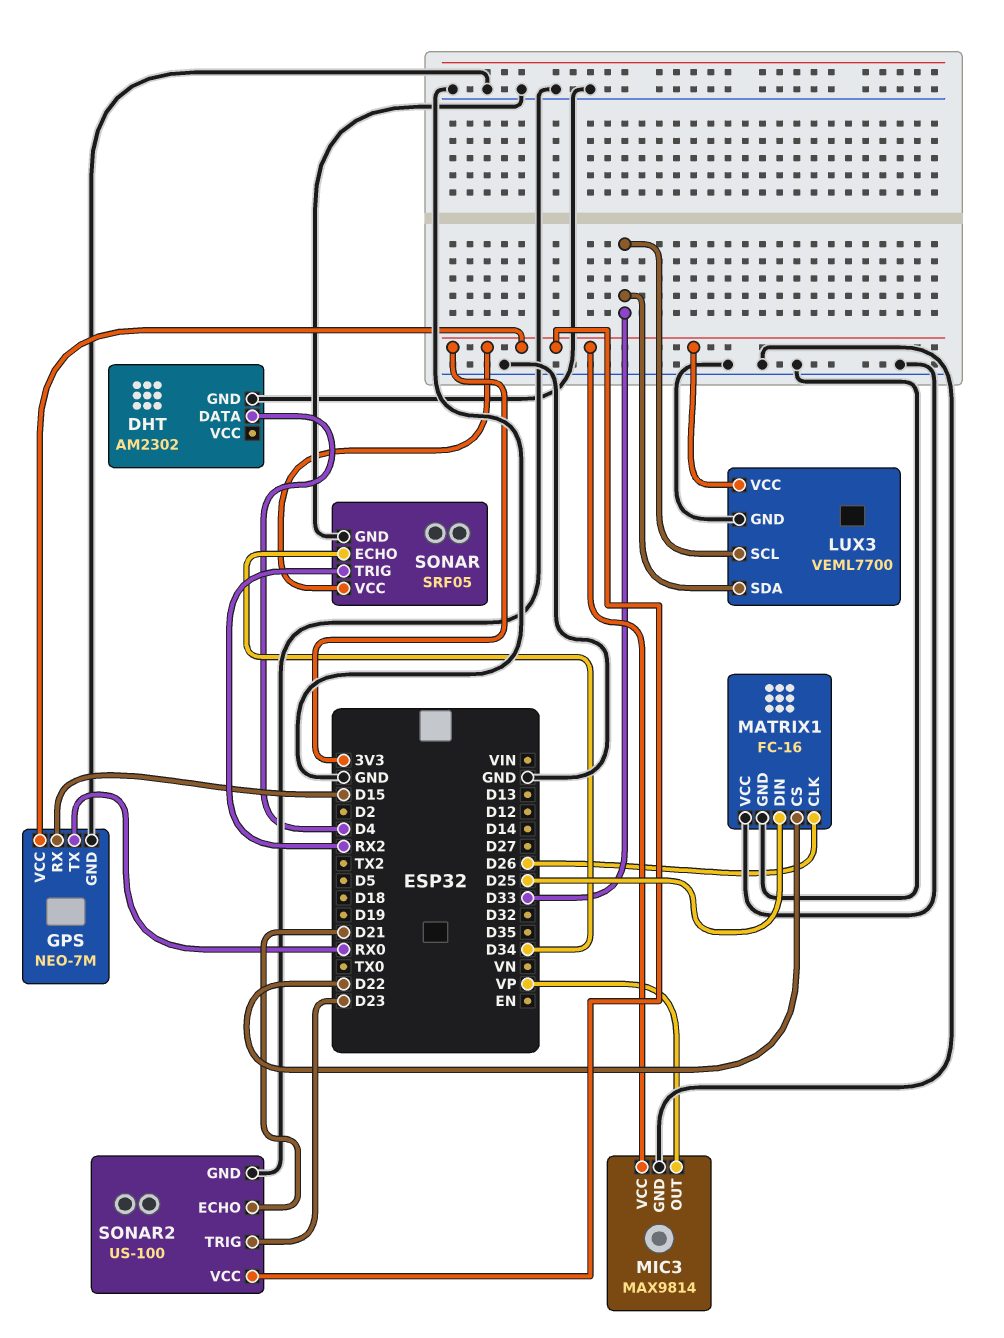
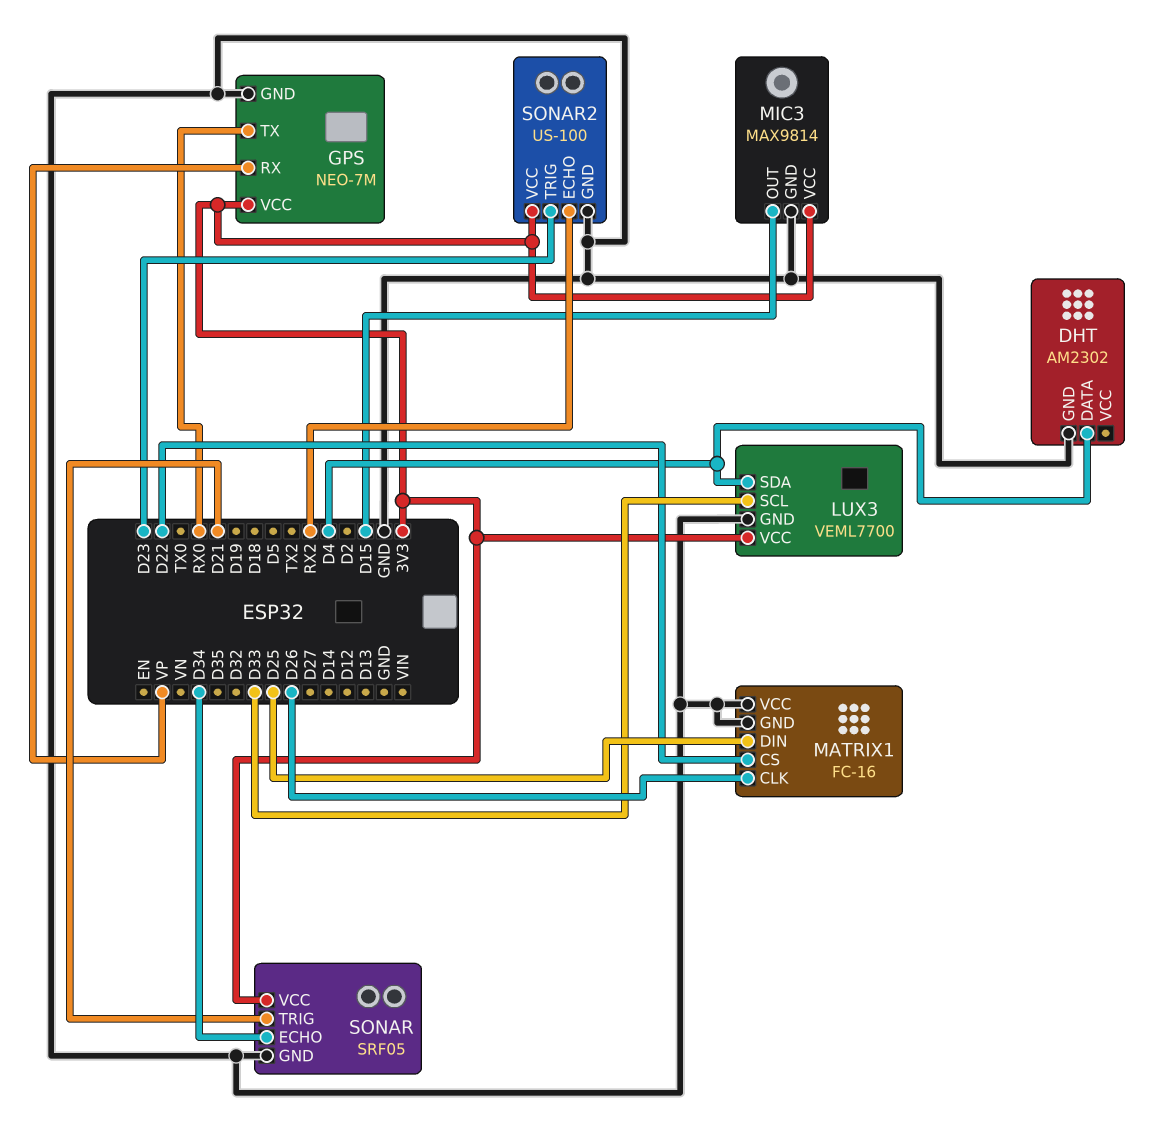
GPS pin RX: D15 -> VP
LUX3 pin SDA: D33 -> D4
MIC3 pin OUT: VP -> D15
SONAR pin TRIG: RX2 -> D21
SONAR2 pin ECHO: D21 -> RX2

